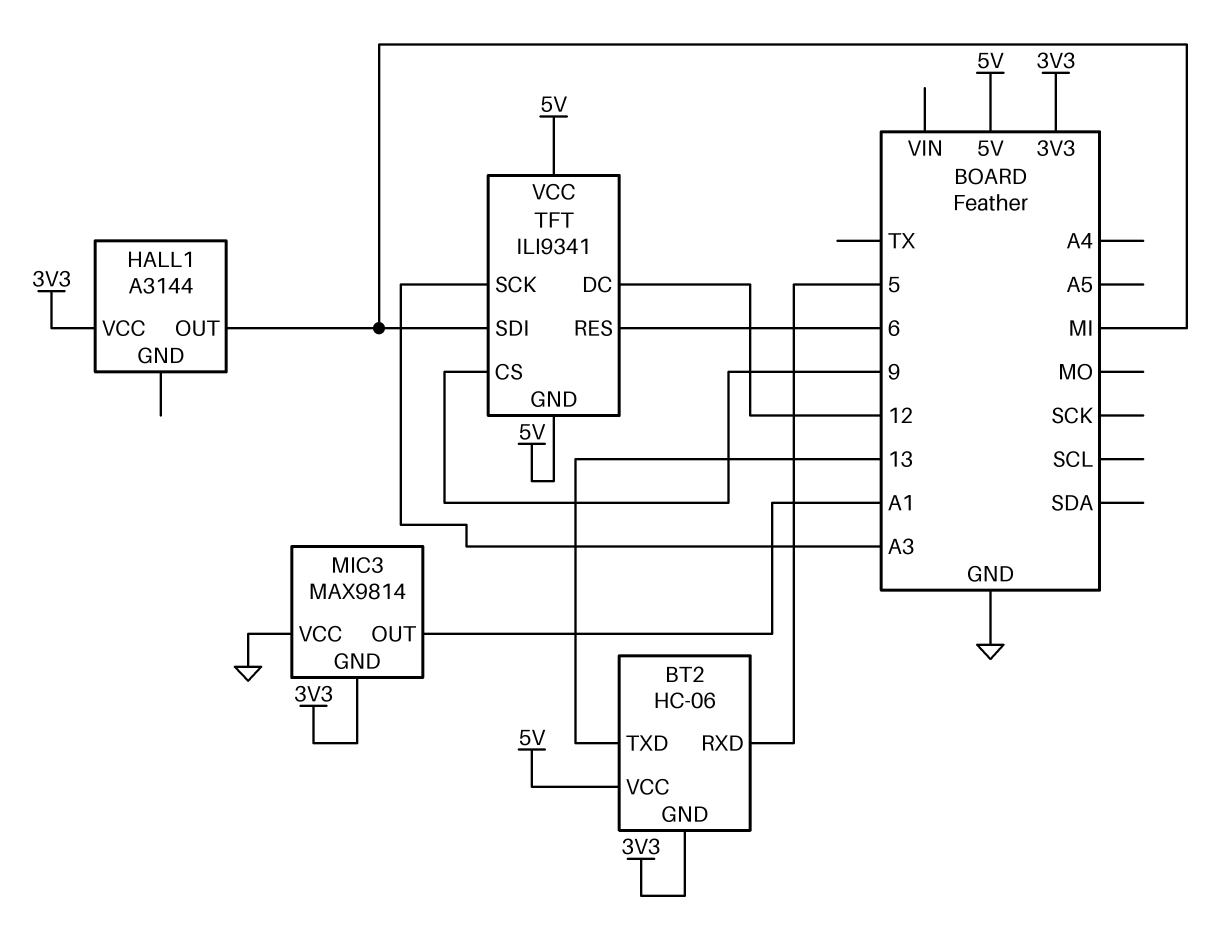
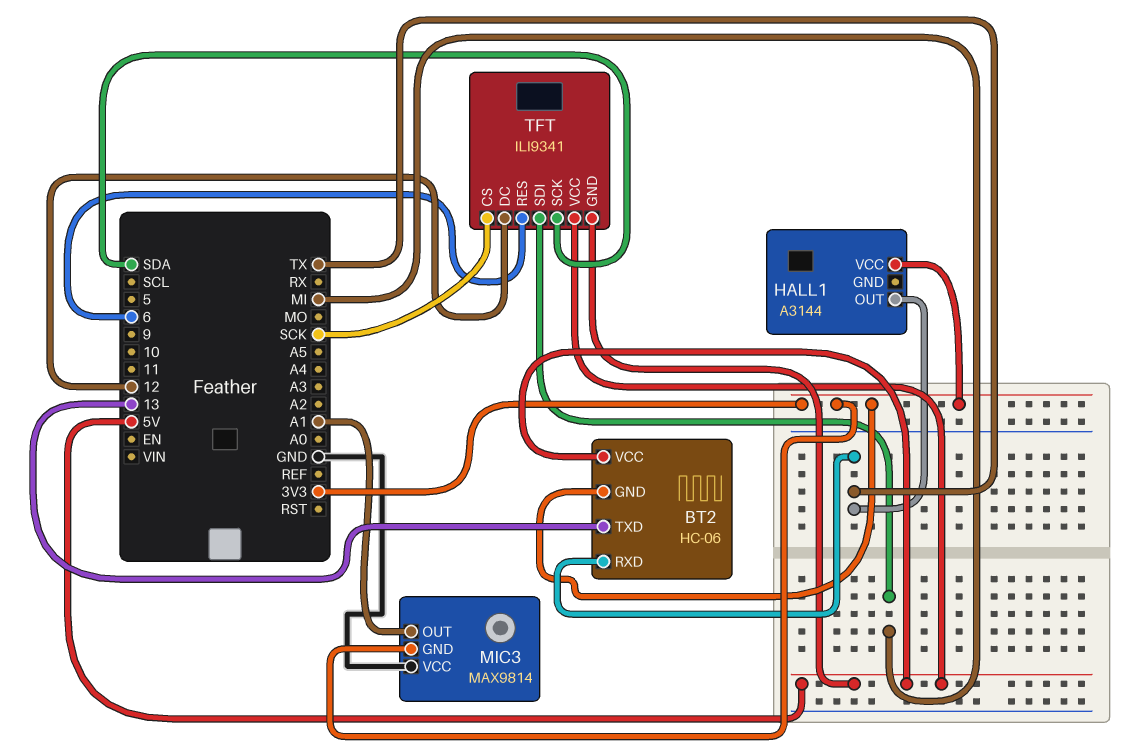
BT2 pin RXD: 5 -> TX
HALL1 pin OUT: MI -> TX
TFT pin CS: 9 -> SCK
TFT pin SCK: A3 -> SDA

